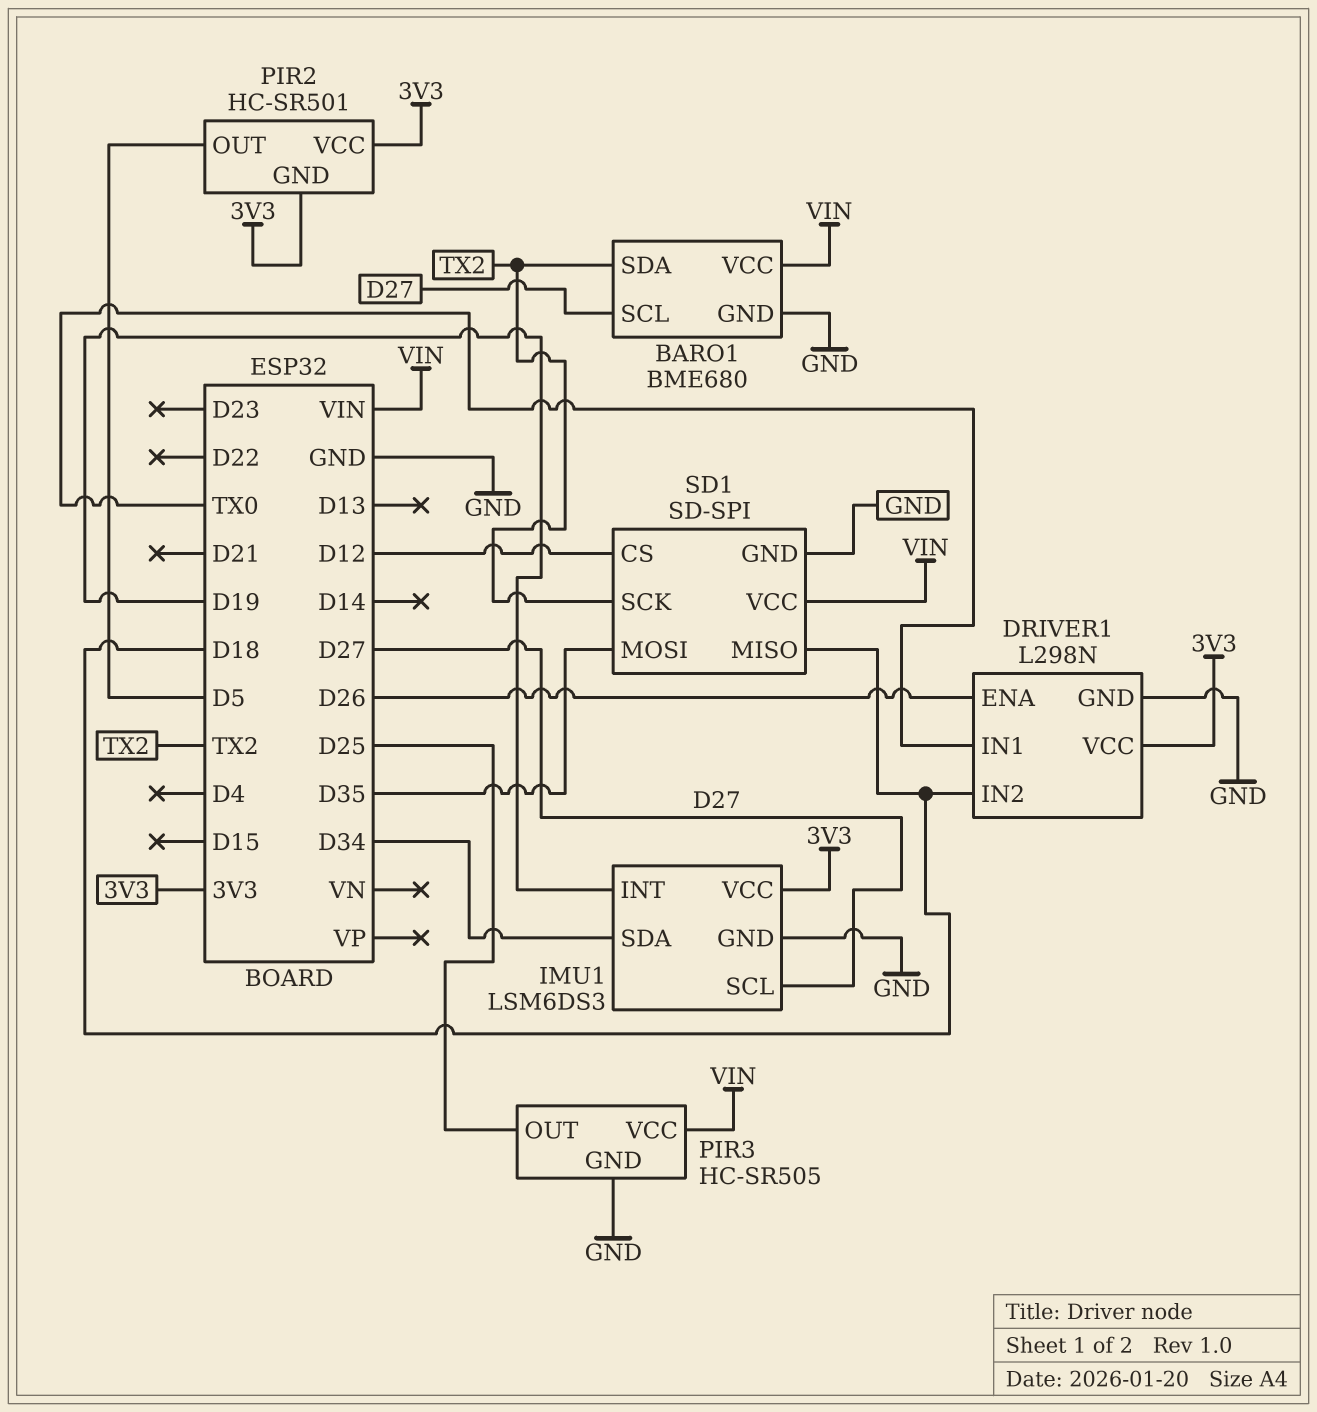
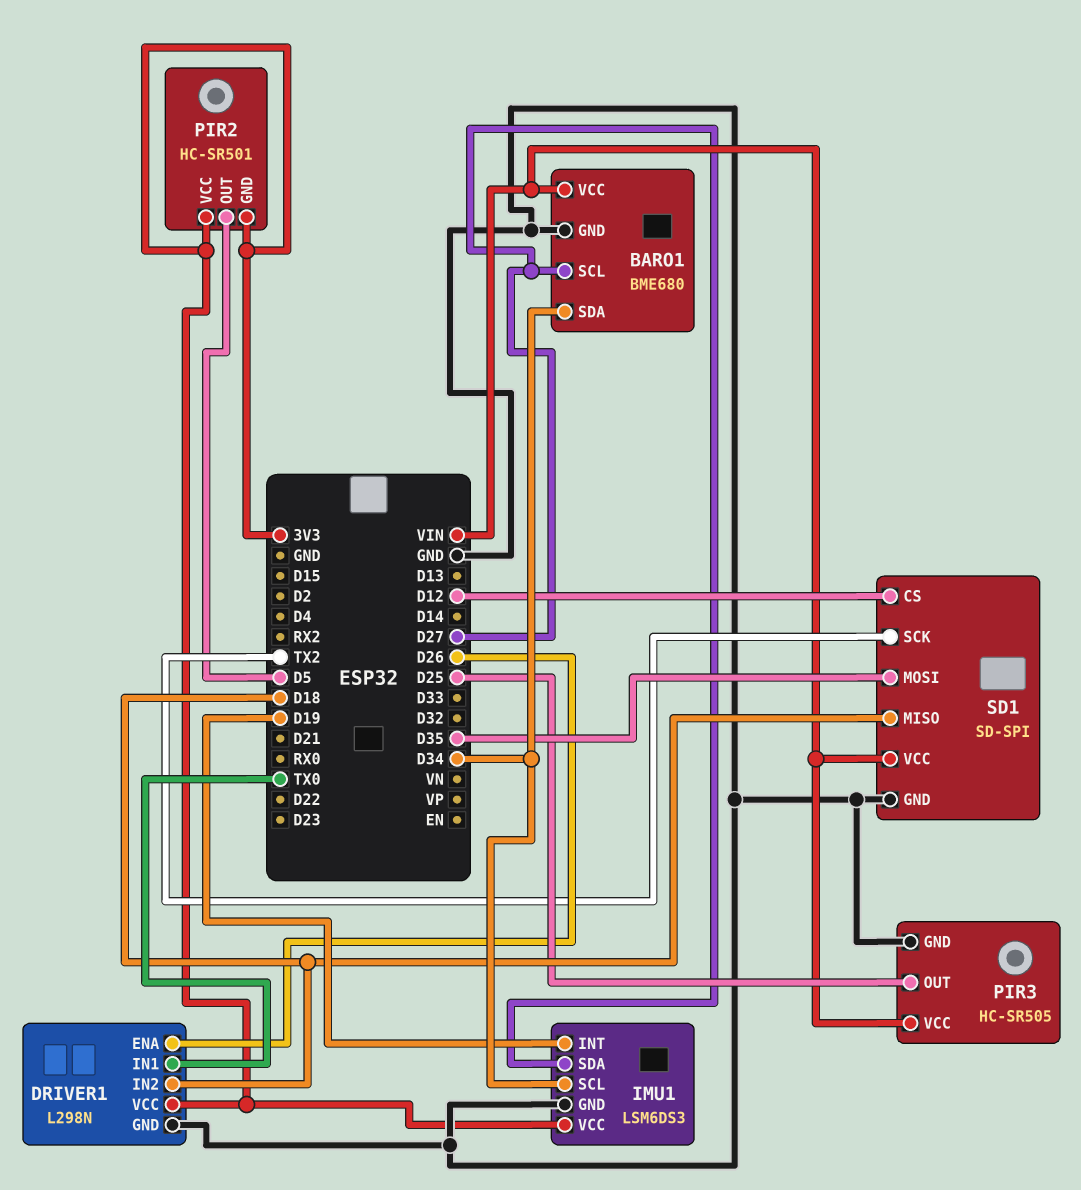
BARO1 pin SDA: TX2 -> D34
IMU1 pin SCL: D27 -> D34
IMU1 pin SDA: D34 -> D27

